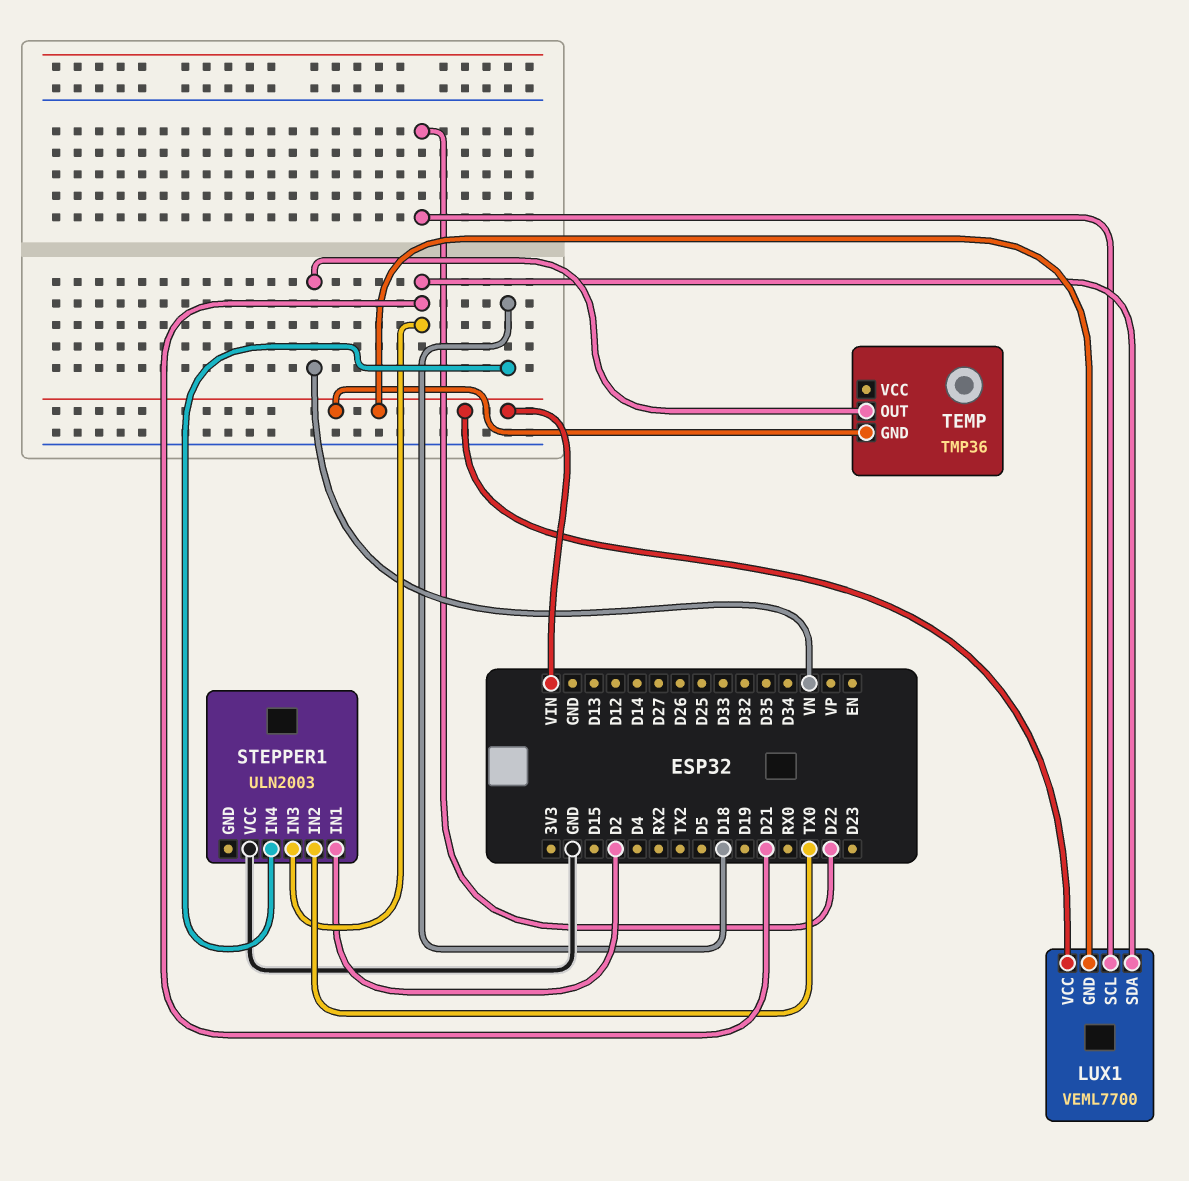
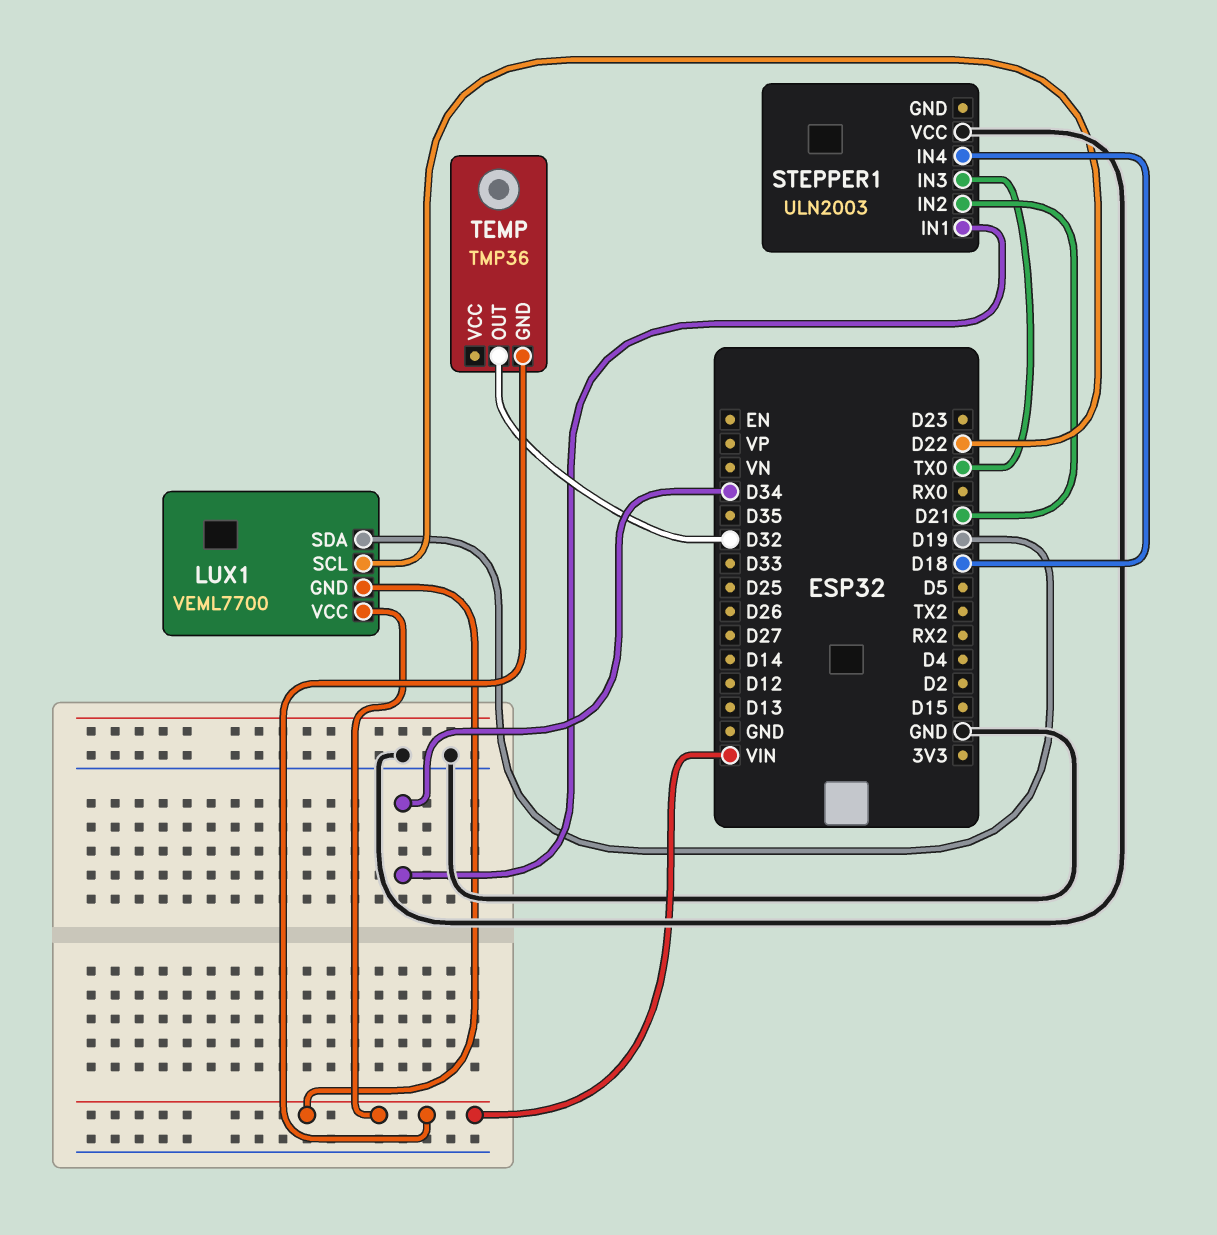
LUX1 pin SDA: D21 -> D19
STEPPER1 pin IN1: D2 -> D34
STEPPER1 pin IN2: TX0 -> D21
STEPPER1 pin IN3: D21 -> TX0
TEMP pin OUT: VN -> D32

